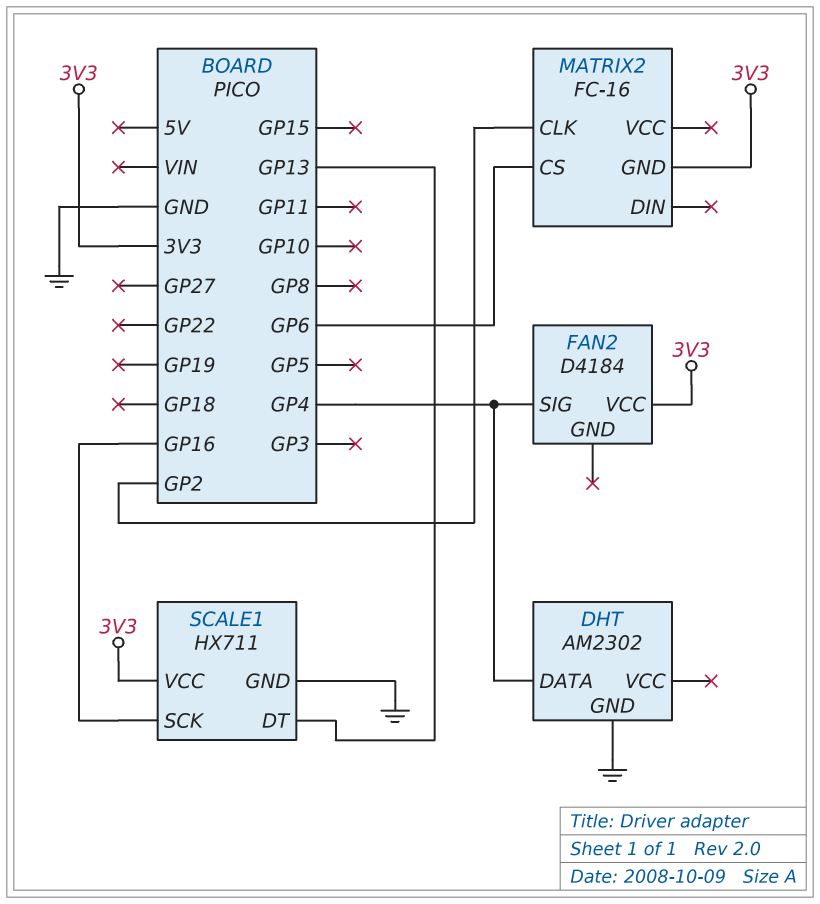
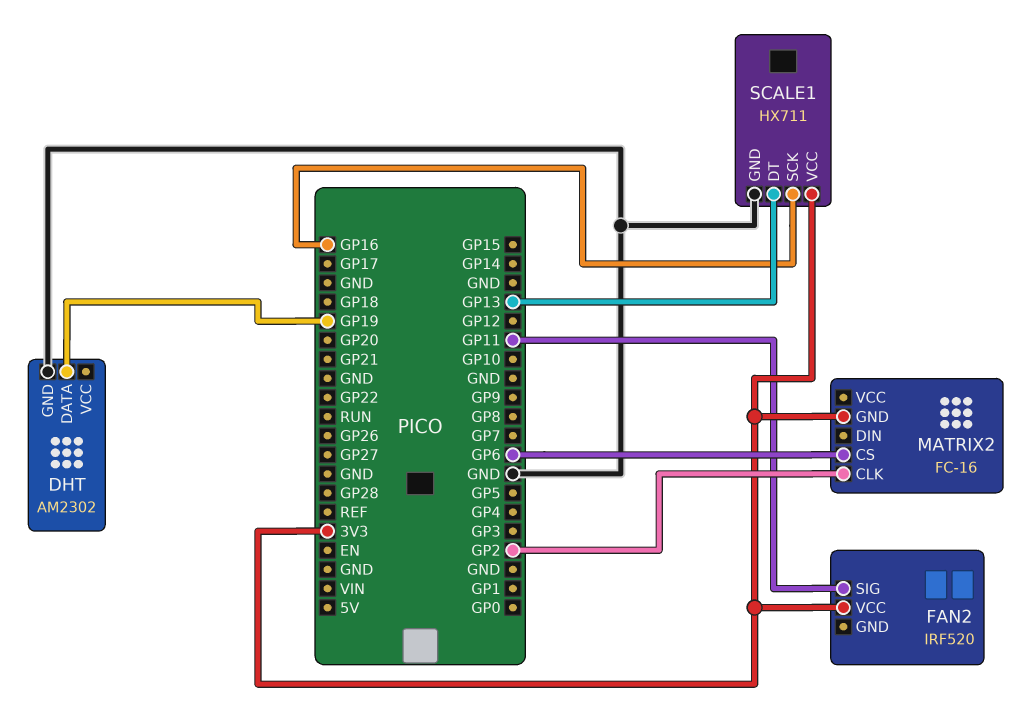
DHT pin DATA: GP4 -> GP19
FAN2: D4184 -> IRF520
FAN2 pin SIG: GP4 -> GP11

